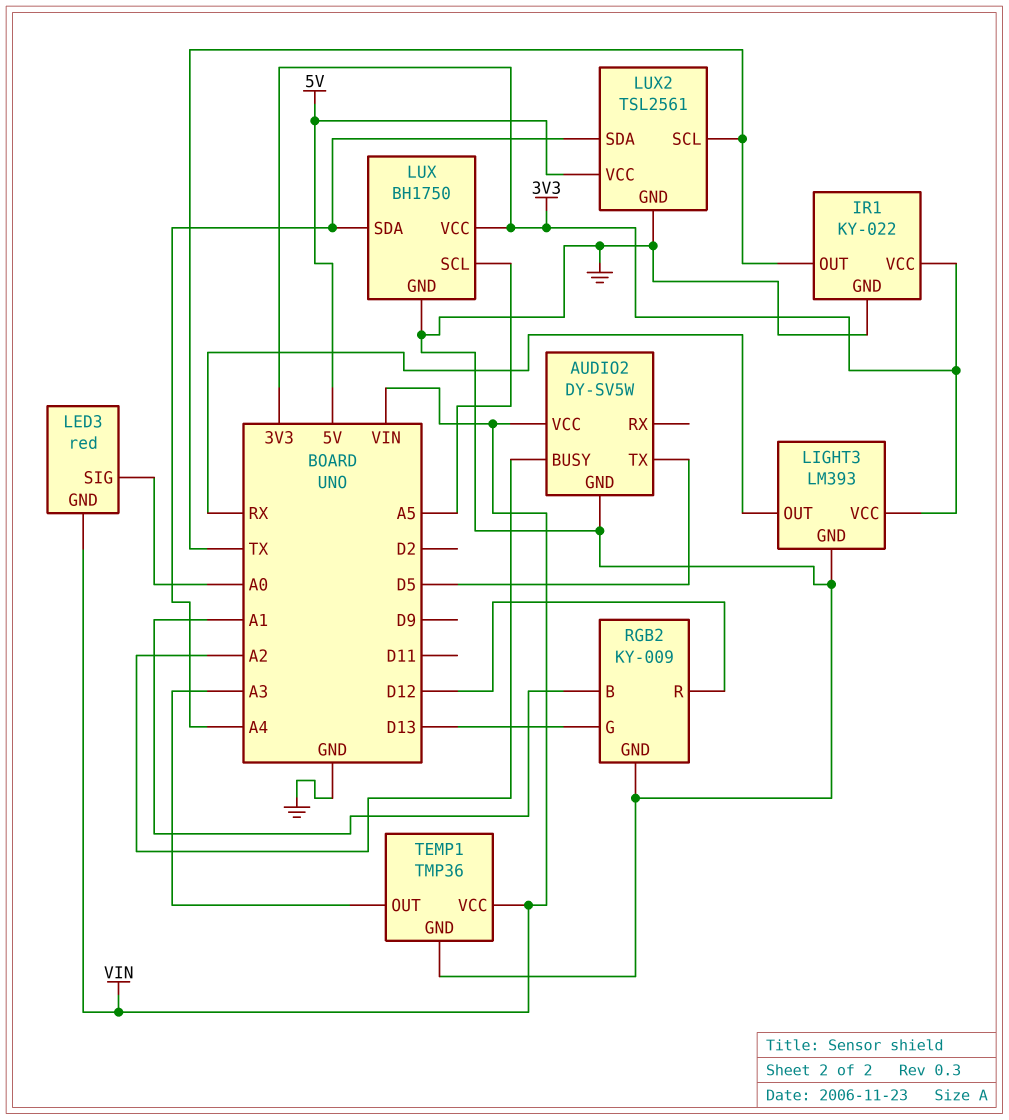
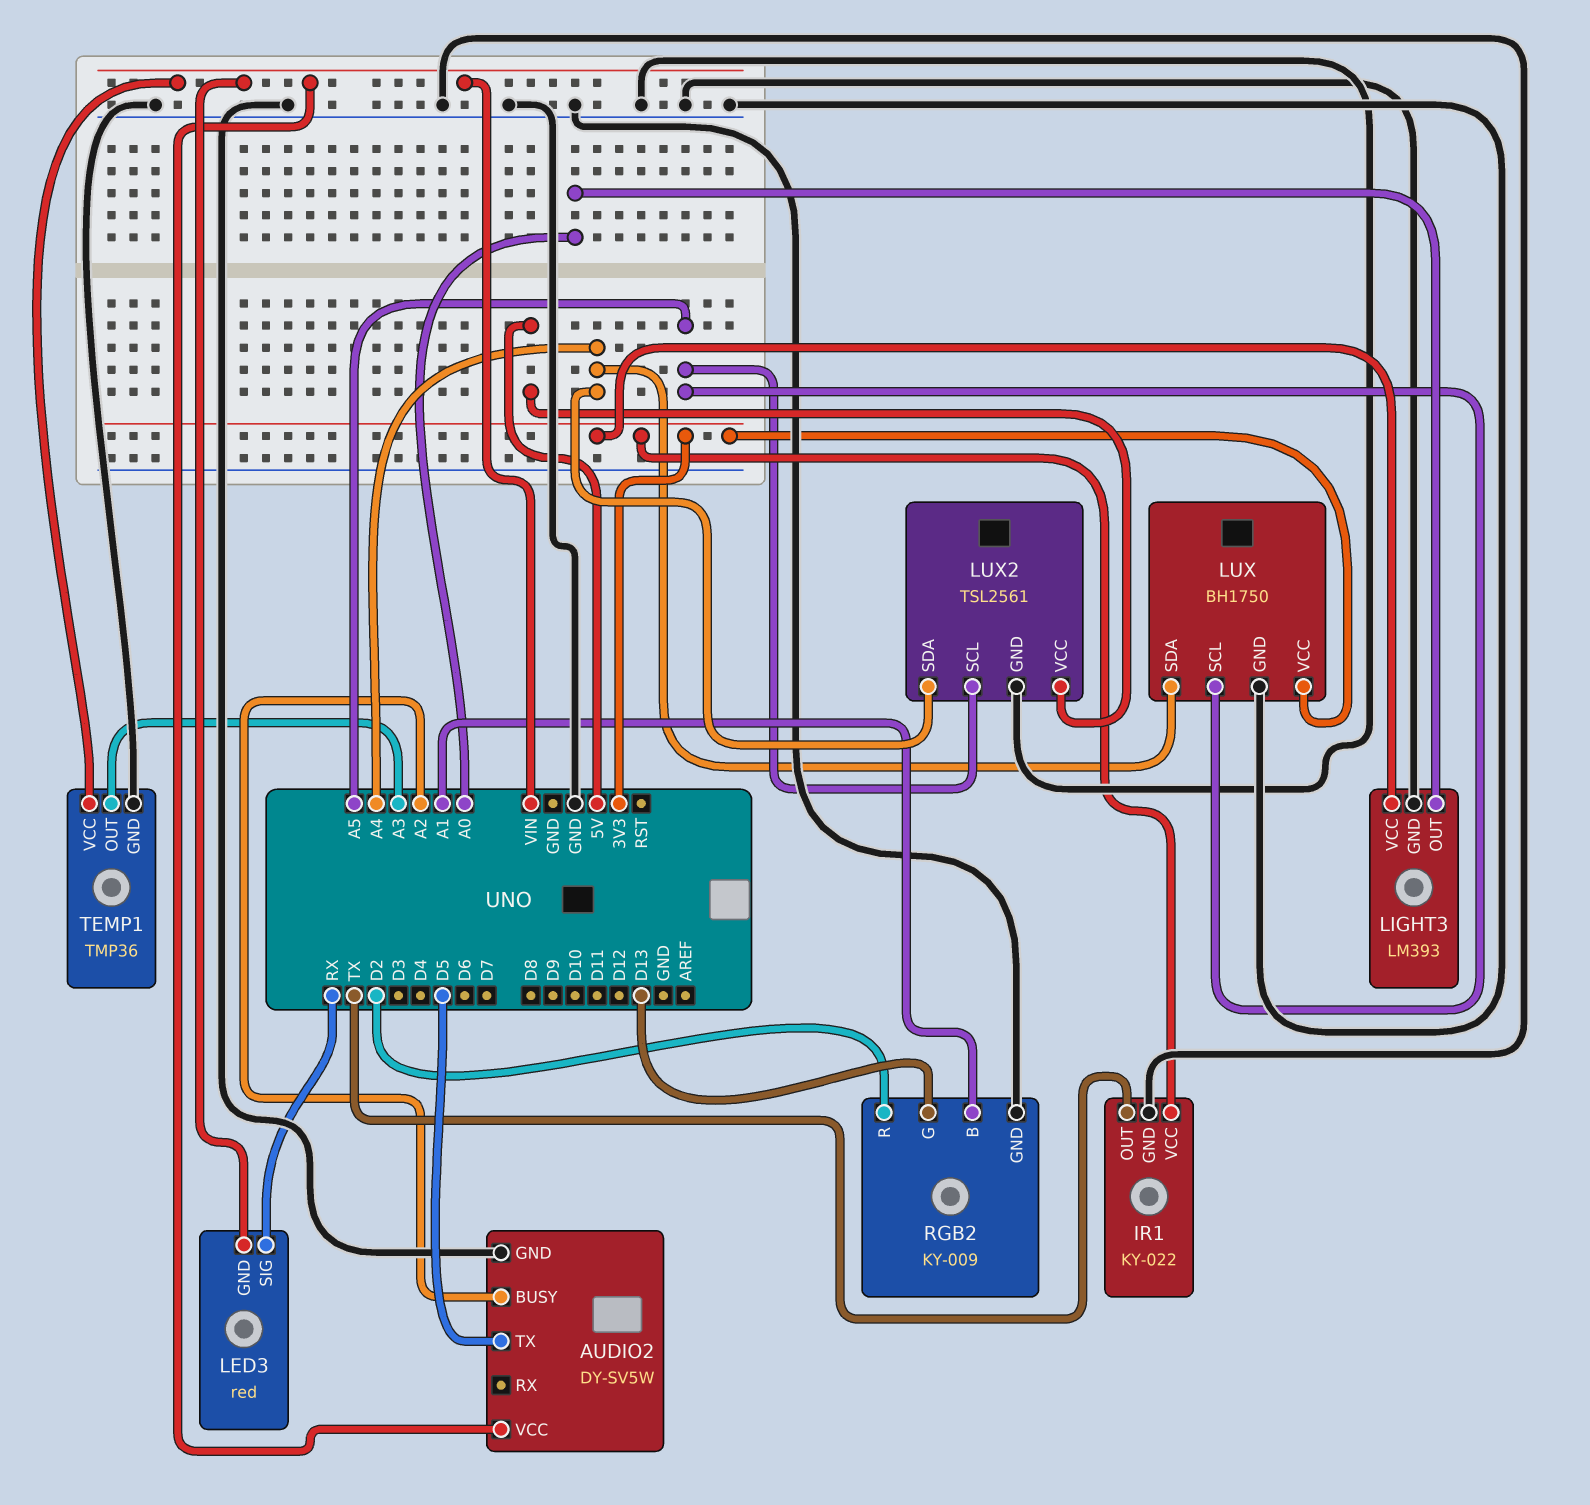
LED3 pin SIG: A0 -> RX
LIGHT3 pin OUT: RX -> A0
LUX2 pin SCL: TX -> A5
RGB2 pin R: D12 -> D2

